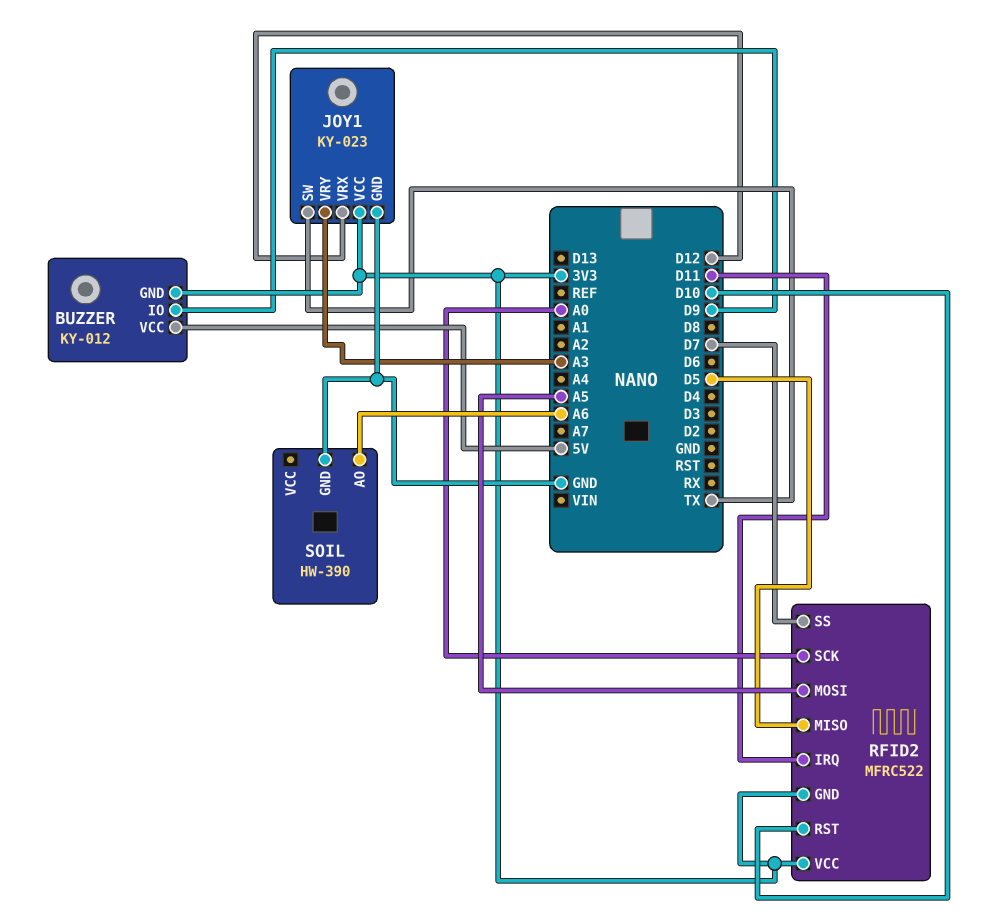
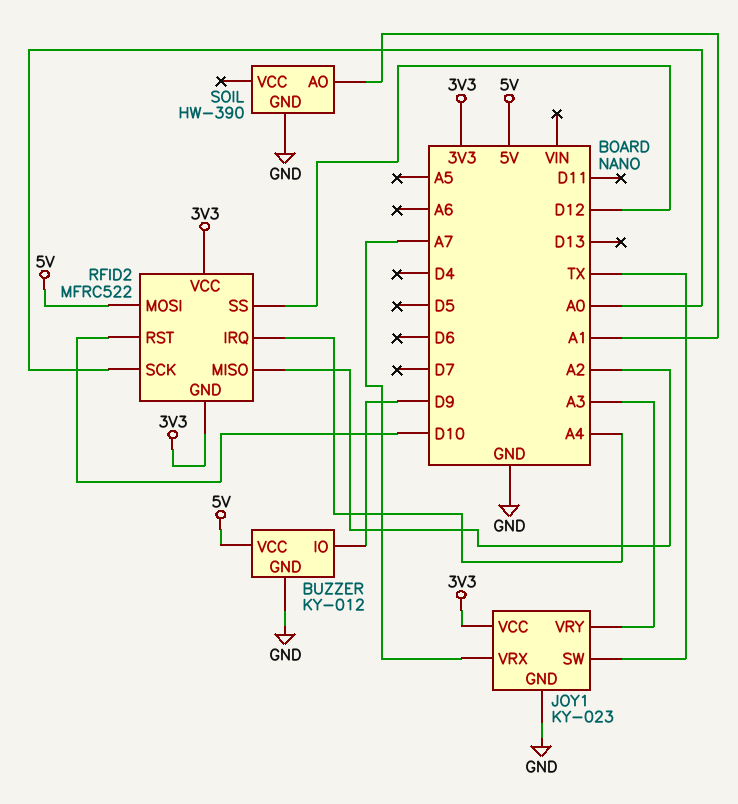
BUZZER pin GND: 3V3 -> GND
JOY1 pin VRX: D12 -> A7
RFID2 pin IRQ: D11 -> A4
RFID2 pin MISO: D5 -> A2
RFID2 pin MOSI: A5 -> 5V
RFID2 pin SS: D7 -> D12
SOIL pin AO: A6 -> A1

